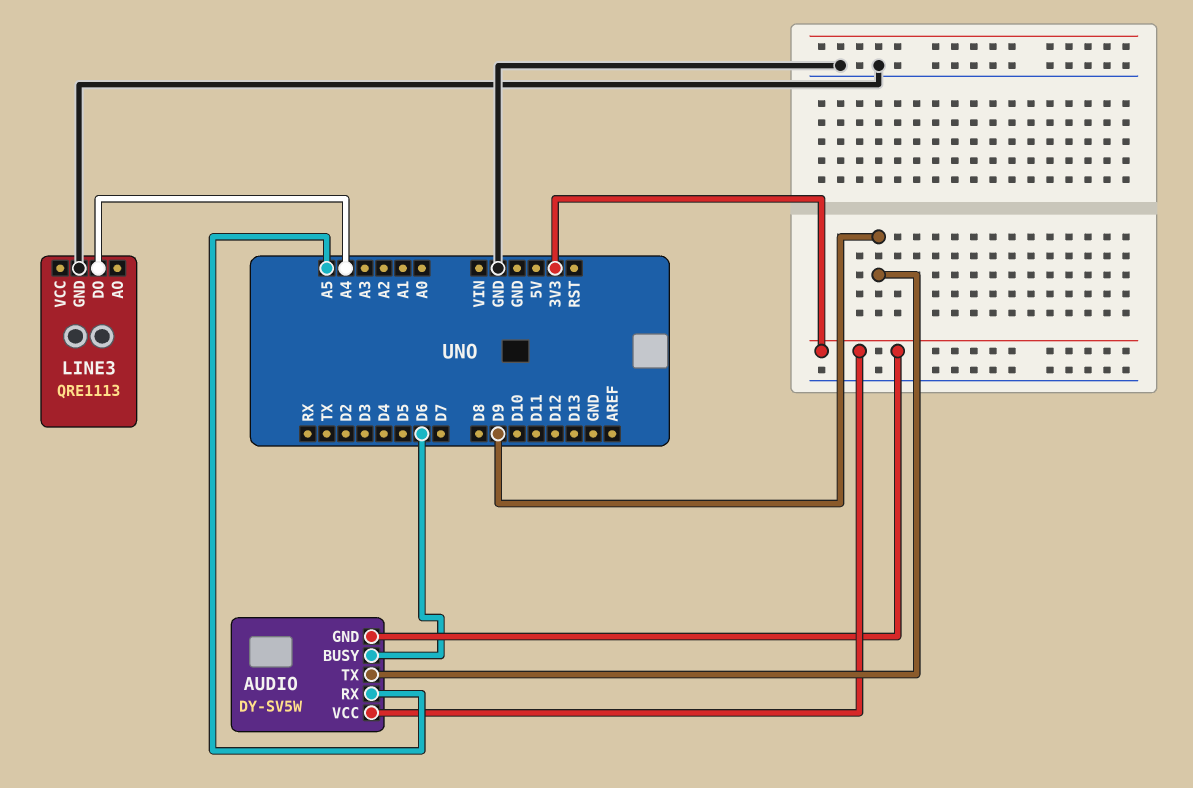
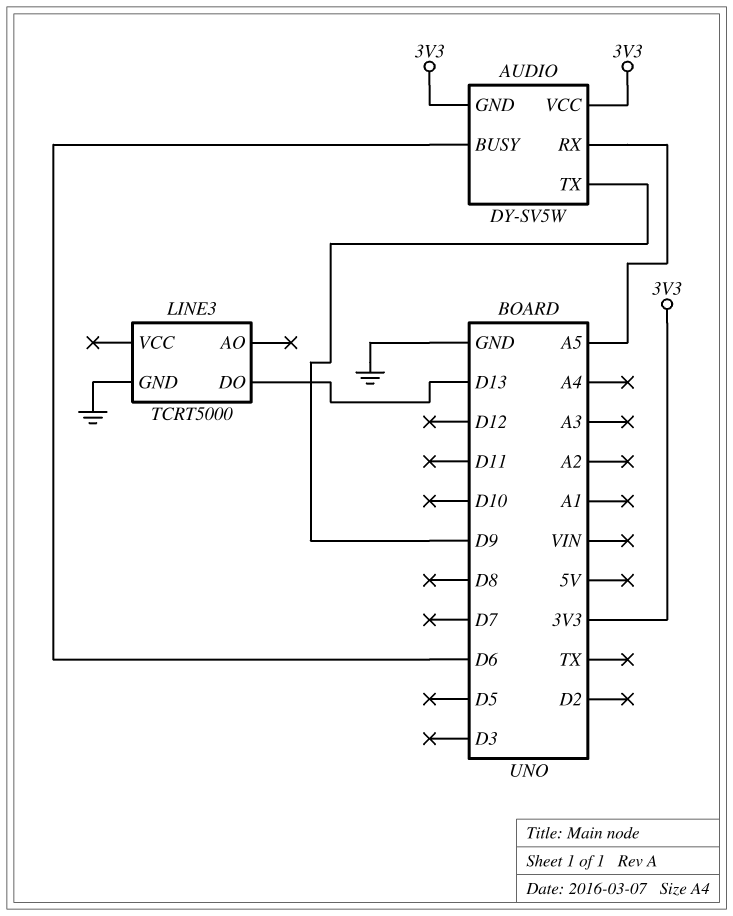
LINE3: QRE1113 -> TCRT5000
LINE3 pin DO: A4 -> D13

